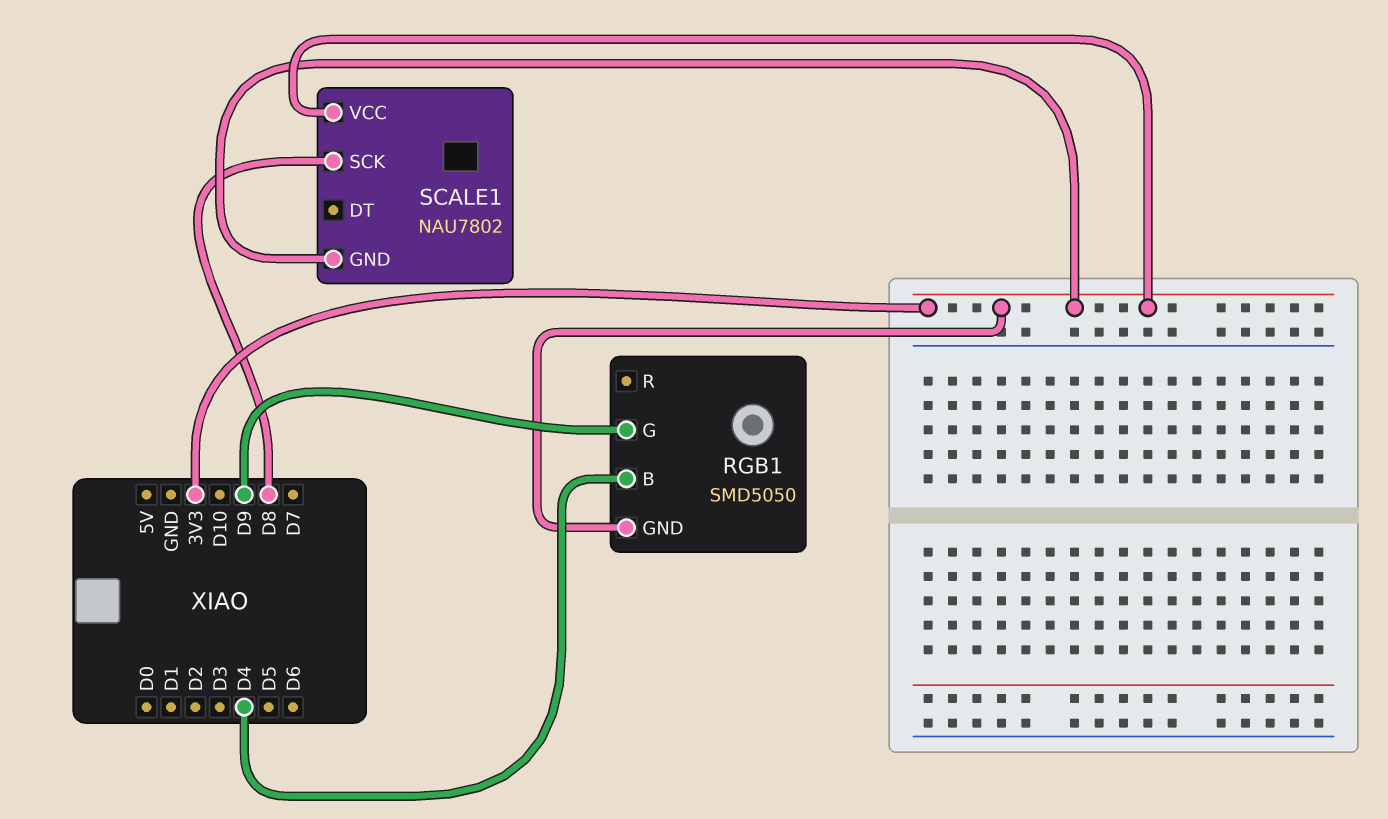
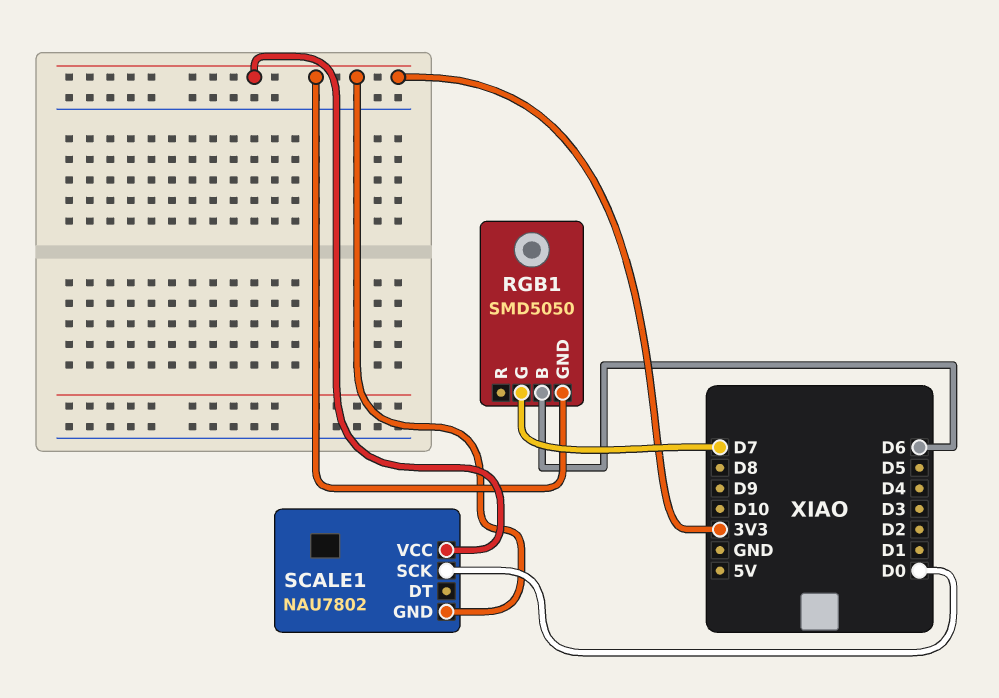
RGB1 pin B: D4 -> D6
RGB1 pin G: D9 -> D7
SCALE1 pin SCK: D8 -> D0

